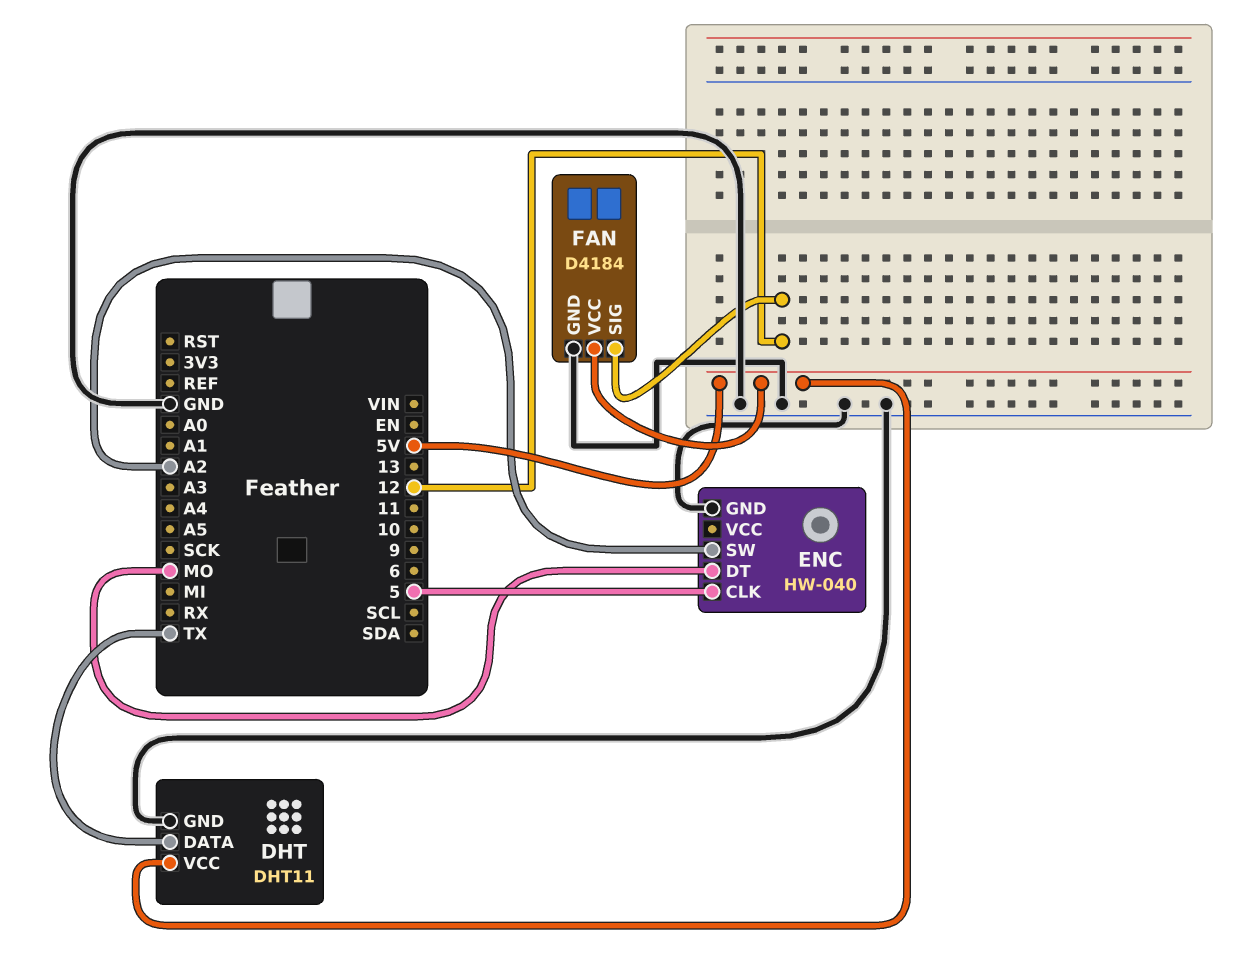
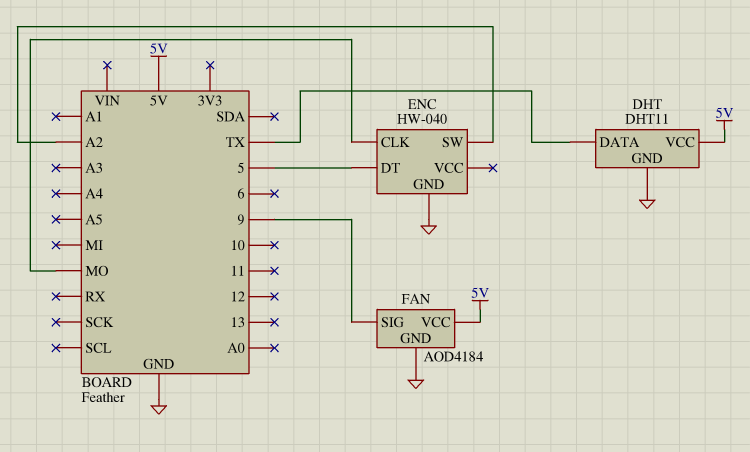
ENC pin CLK: 5 -> MO
ENC pin DT: MO -> 5
FAN: D4184 -> AOD4184
FAN pin SIG: 12 -> 9

